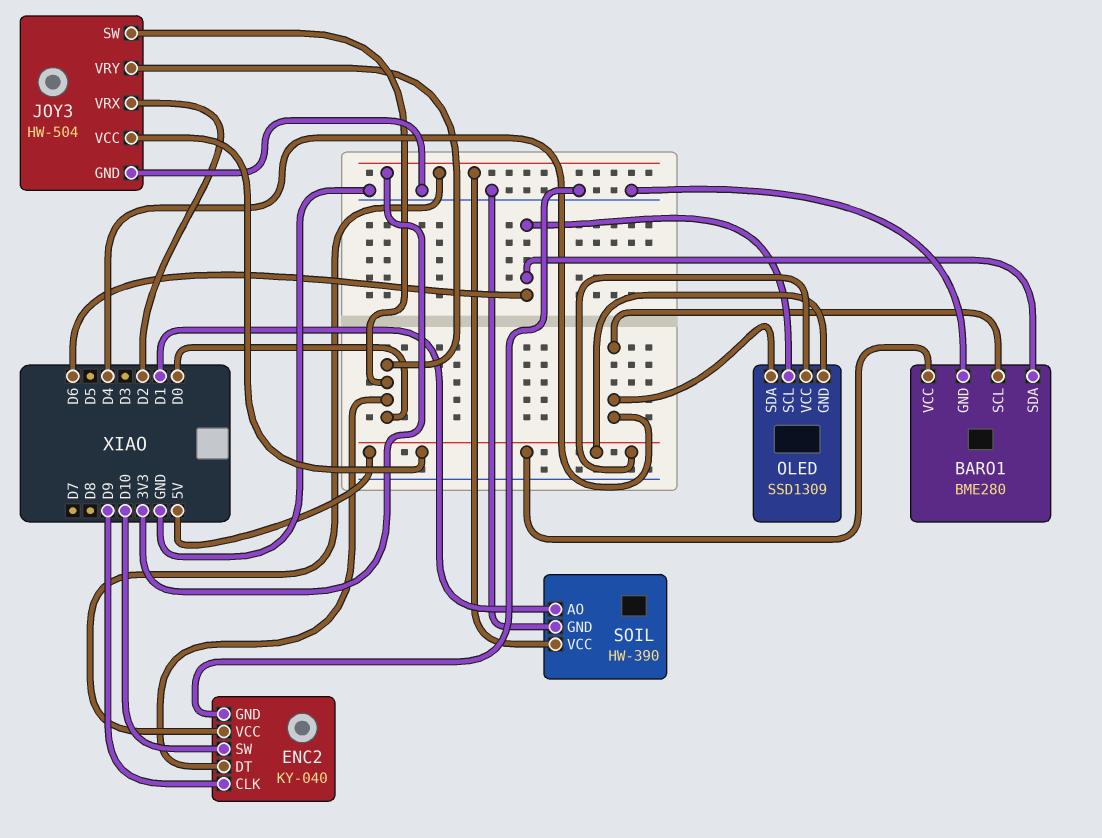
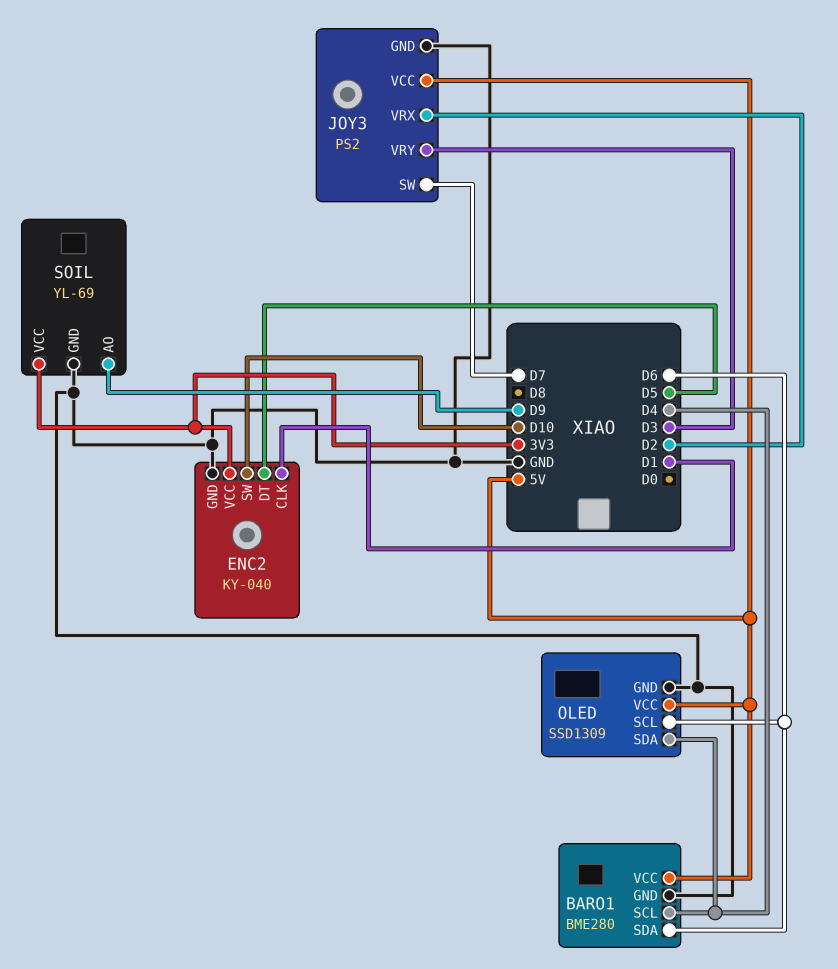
ENC2 pin CLK: D9 -> D1
ENC2 pin DT: D0 -> D5
JOY3: HW-504 -> PS2
JOY3 pin SW: D0 -> D7
JOY3 pin VRY: D0 -> D3
OLED pin GND: 5V -> GND
SOIL: HW-390 -> YL-69
SOIL pin AO: D1 -> D9

